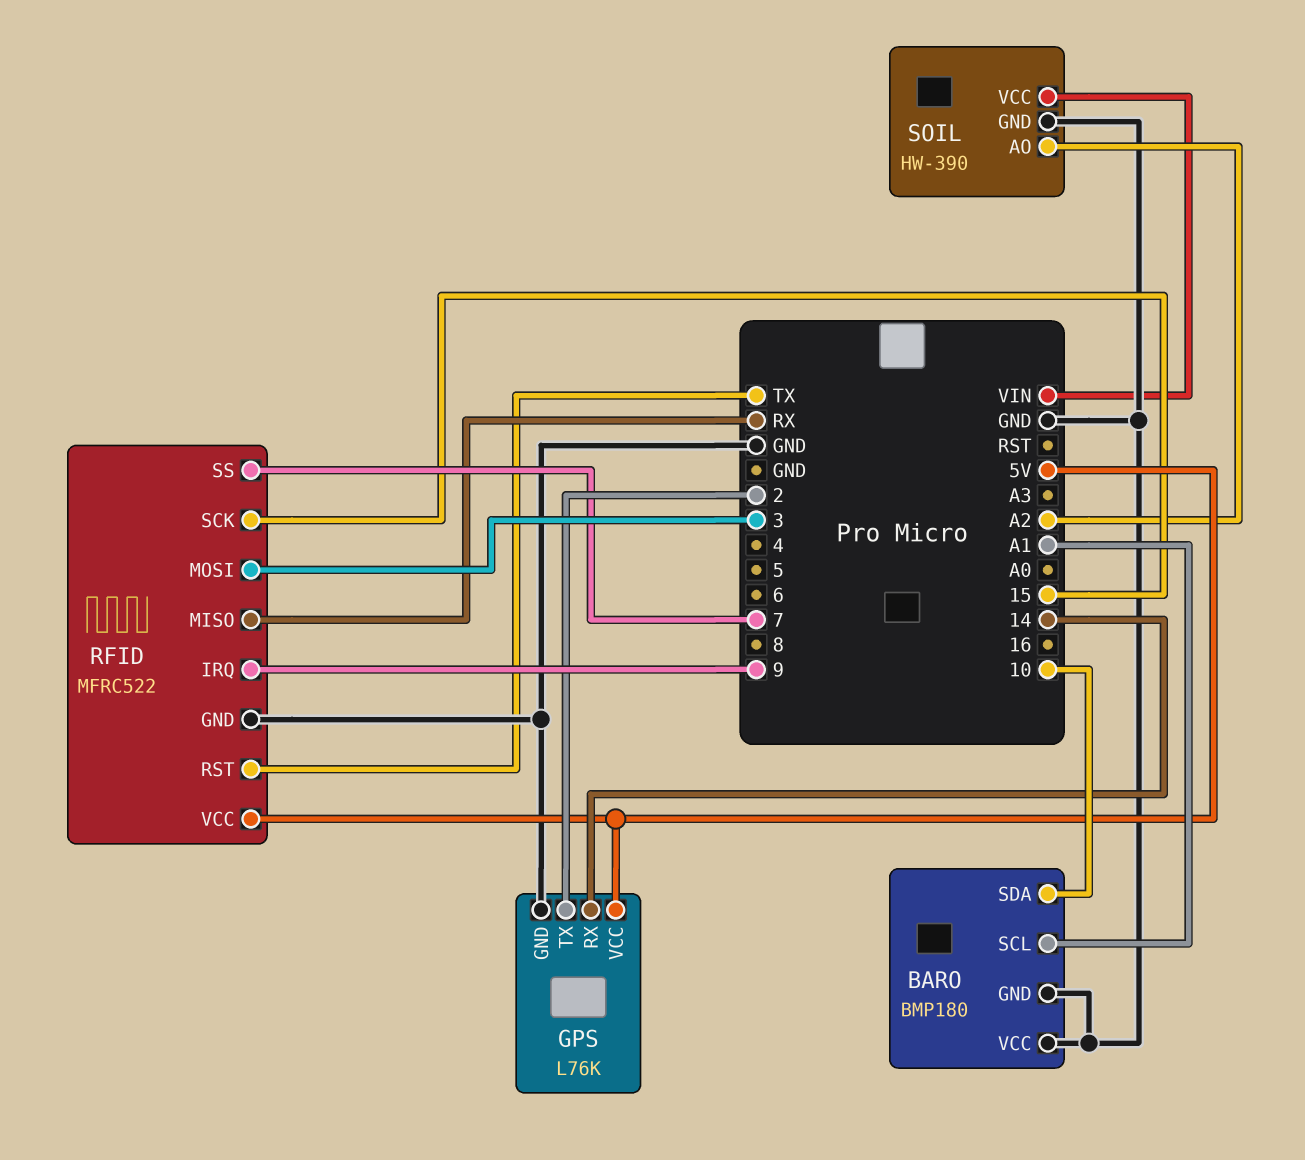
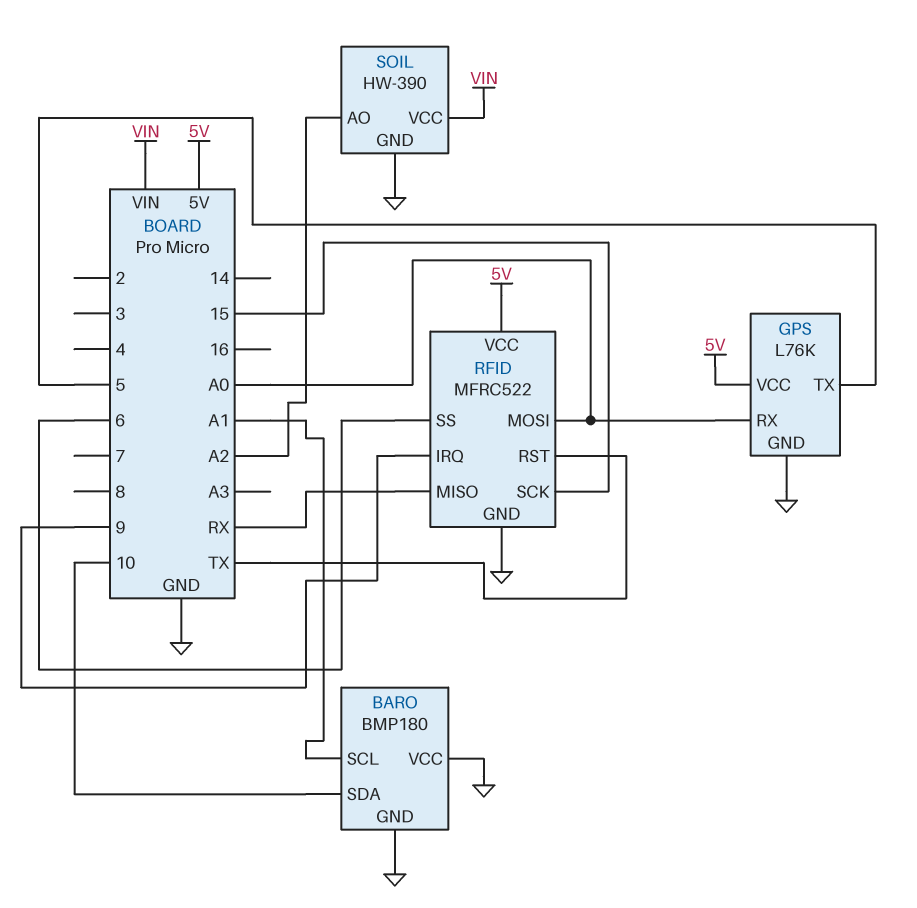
GPS pin RX: 14 -> A0
GPS pin TX: 2 -> 5
RFID pin MOSI: 3 -> A0
RFID pin SS: 7 -> 6

